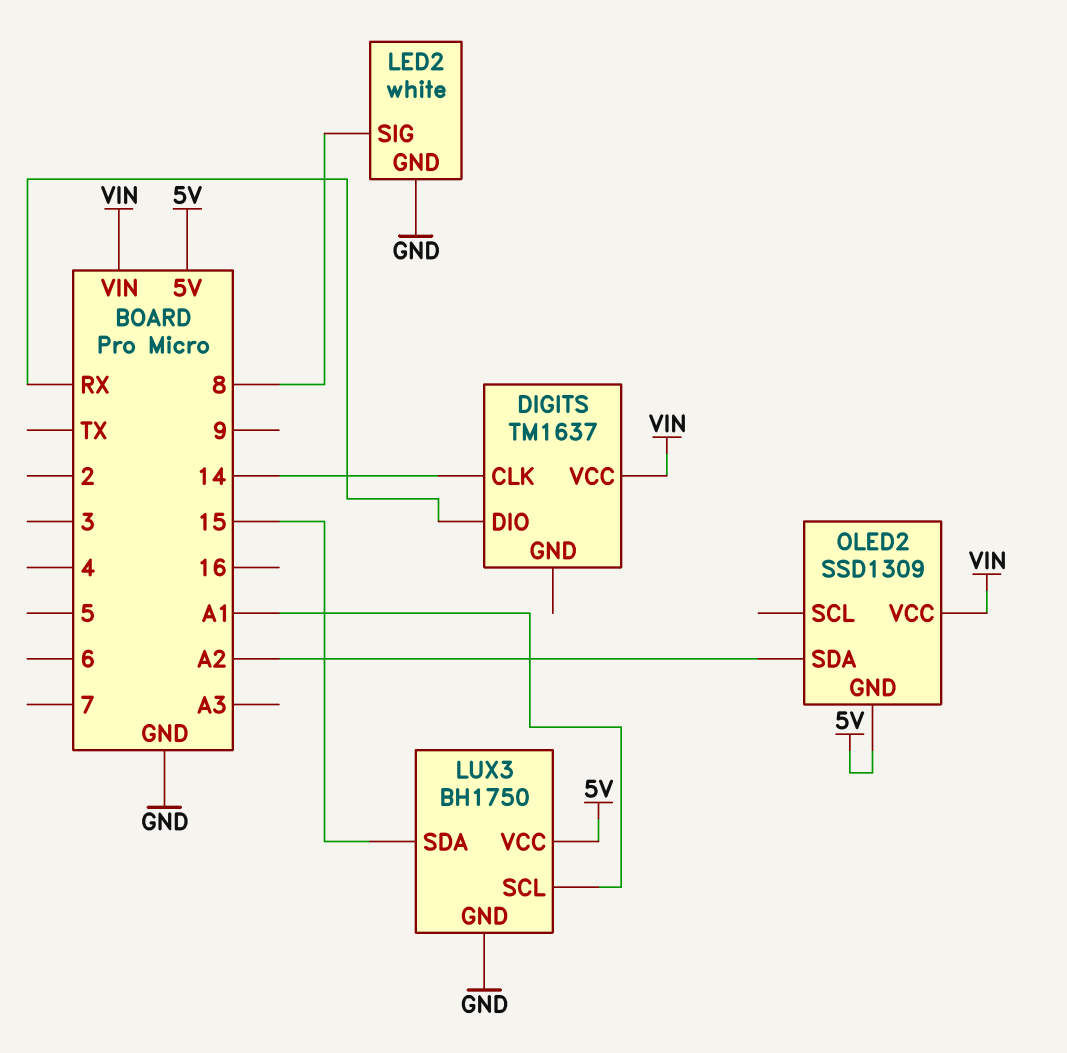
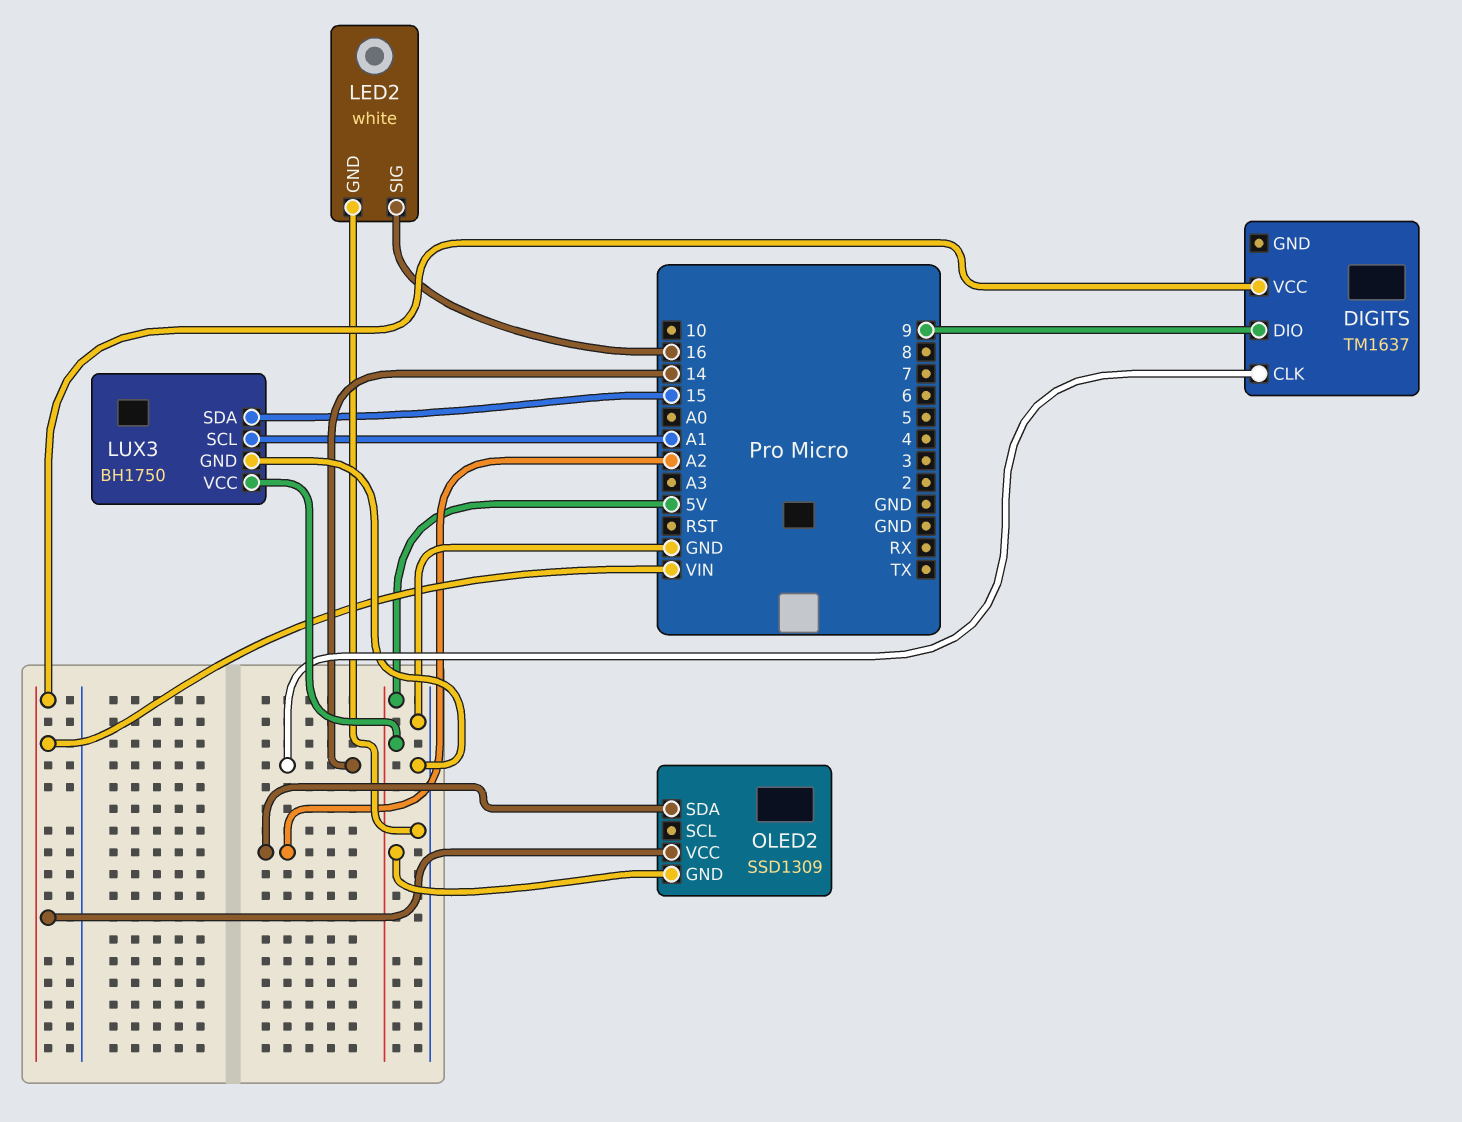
DIGITS pin DIO: RX -> 9
LED2 pin SIG: 8 -> 16

